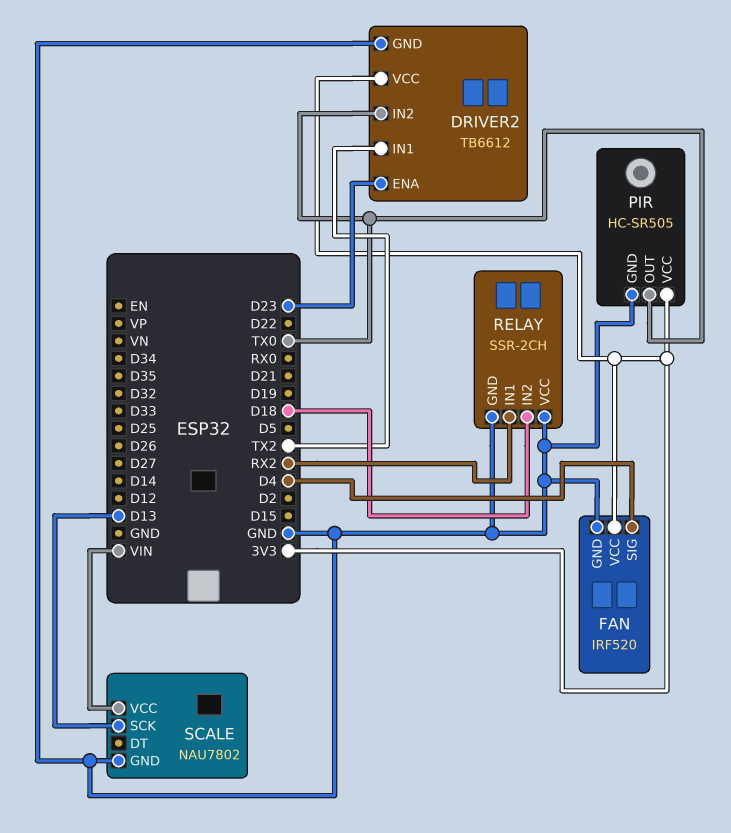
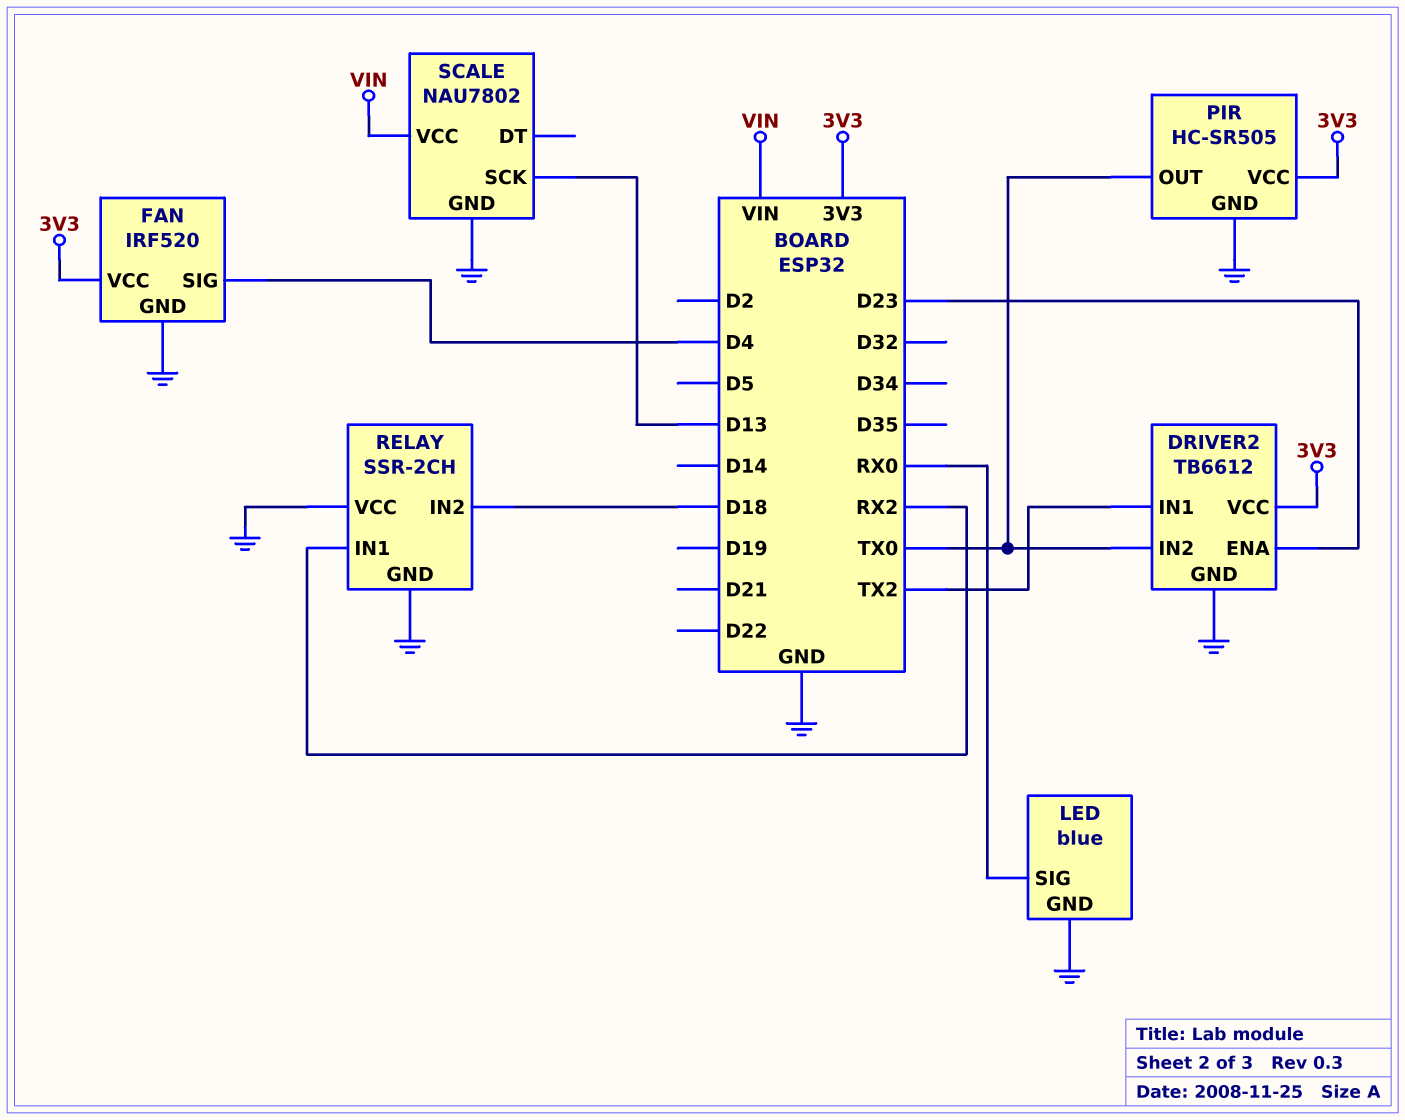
LED: none -> blue
LED pin GND: none -> GND
LED pin SIG: none -> RX0

